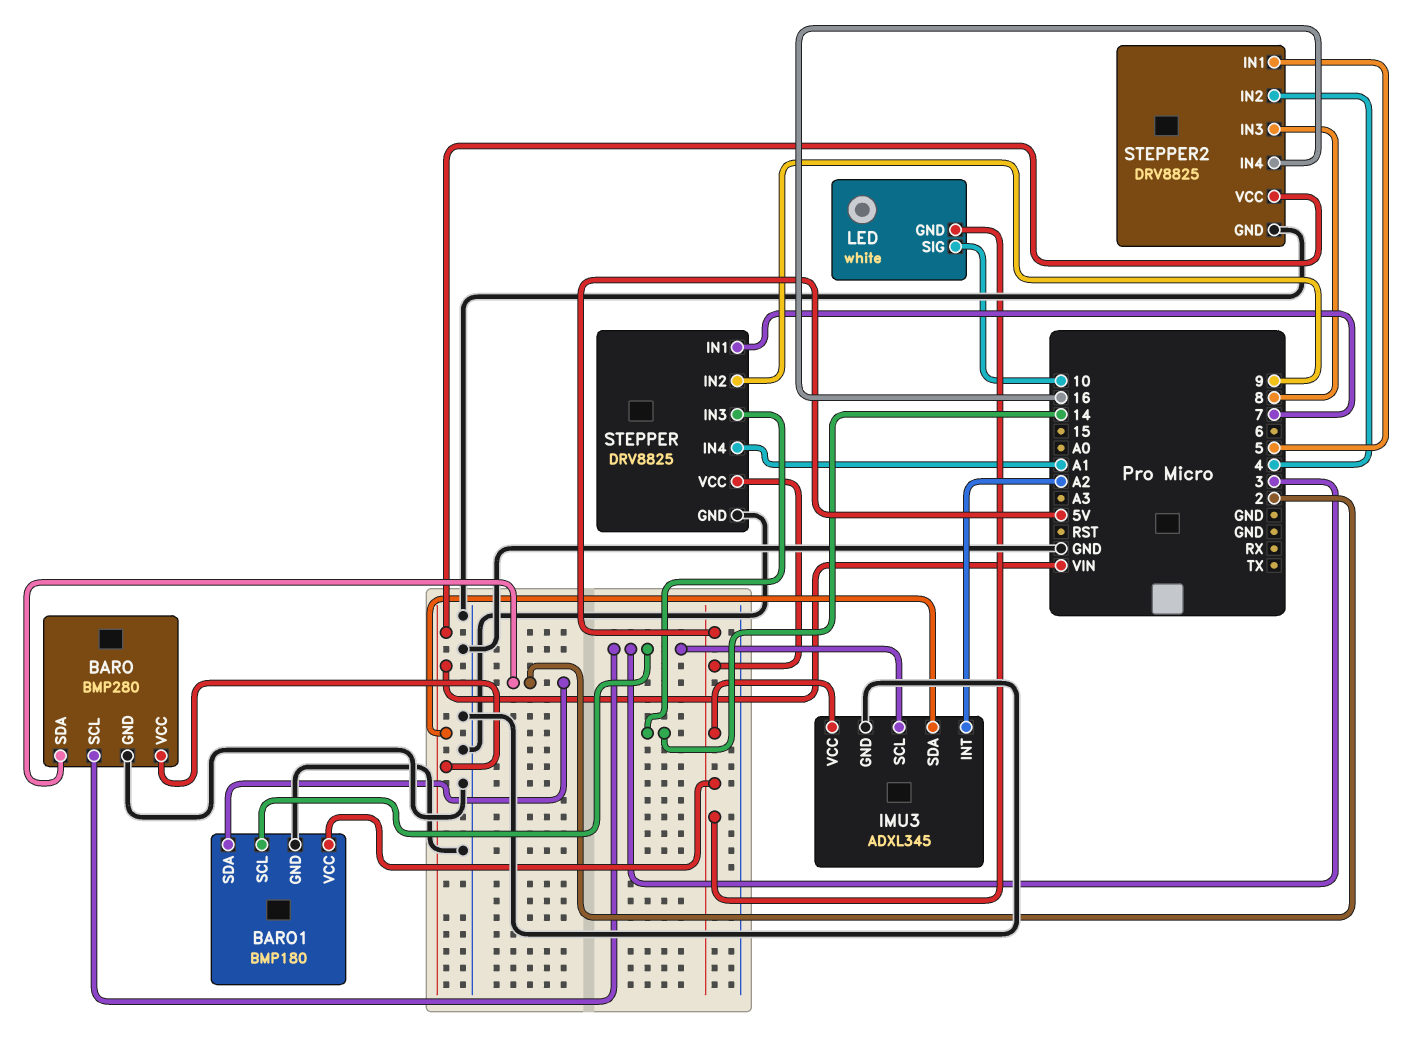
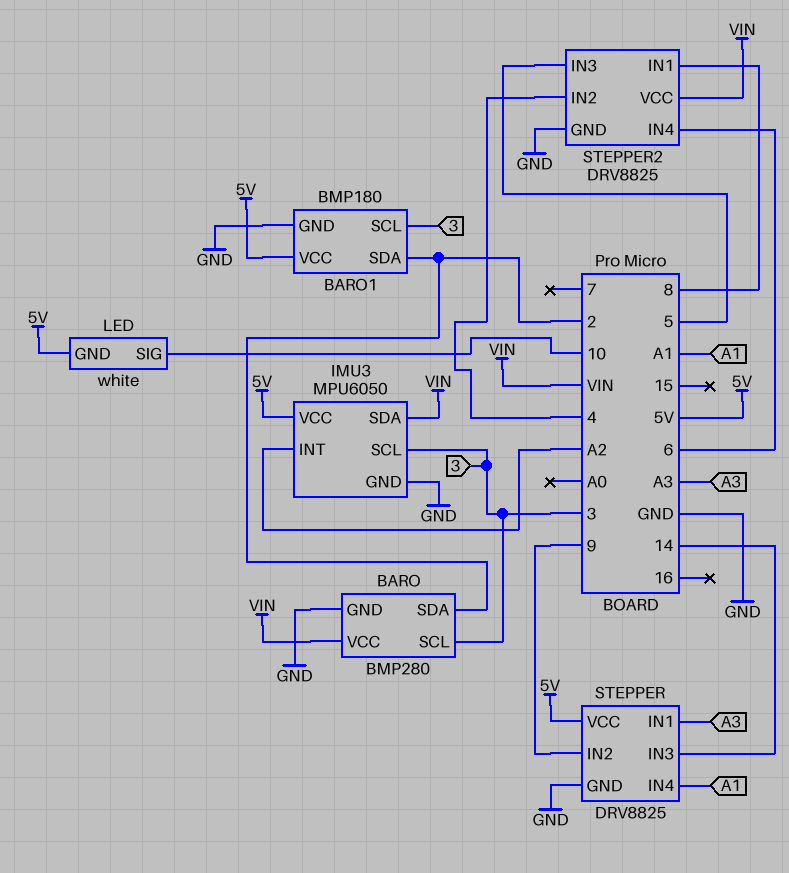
IMU3: ADXL345 -> MPU6050
STEPPER pin IN1: 7 -> A3
STEPPER2 pin IN1: 5 -> 8
STEPPER2 pin IN3: 8 -> 5
STEPPER2 pin IN4: 16 -> 6

